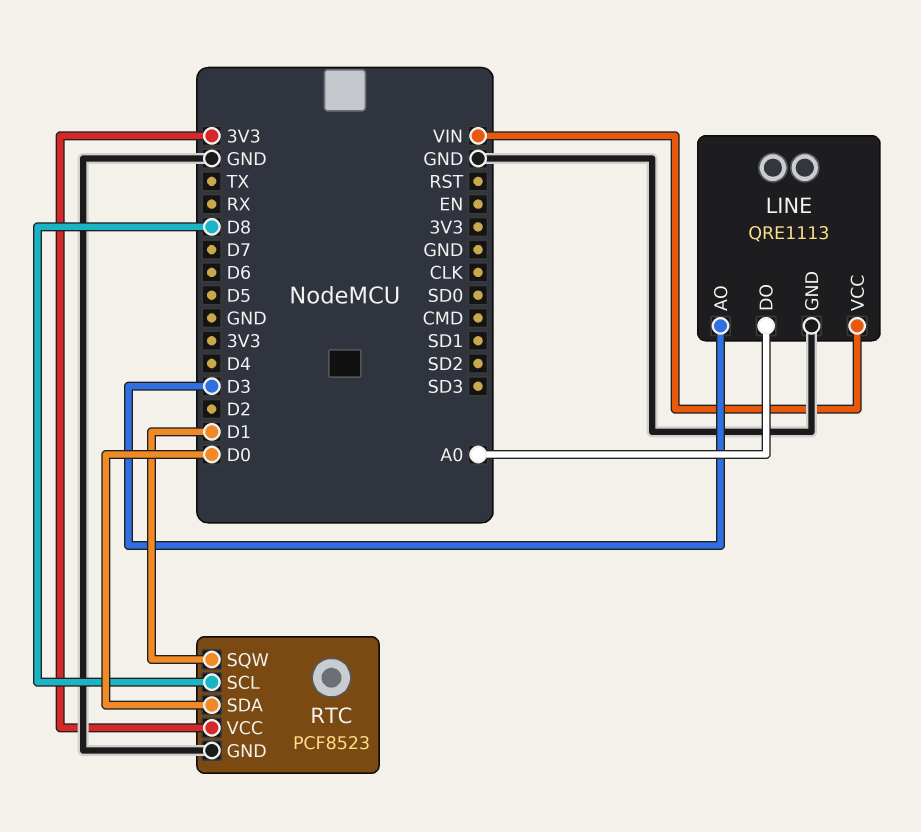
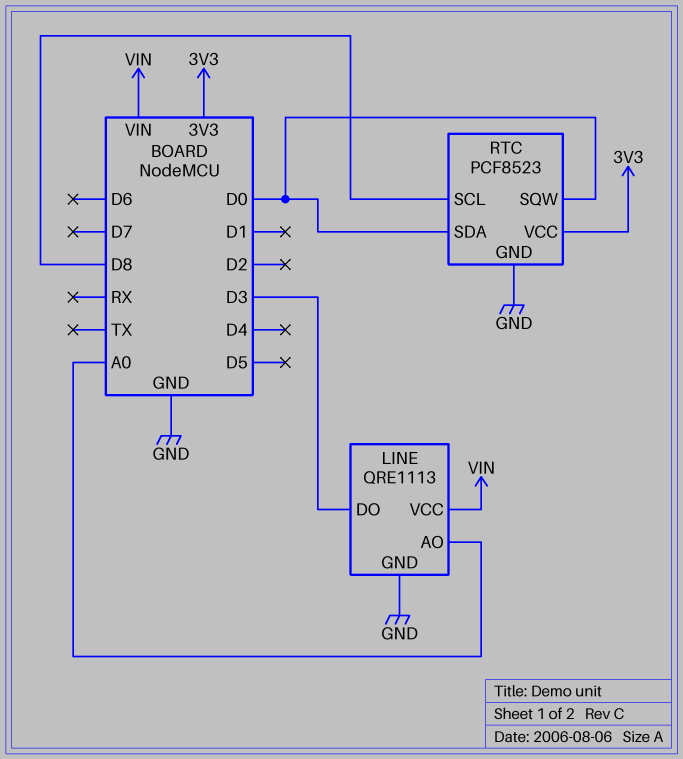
LINE pin AO: D3 -> A0
LINE pin DO: A0 -> D3
RTC pin SQW: D1 -> D0

